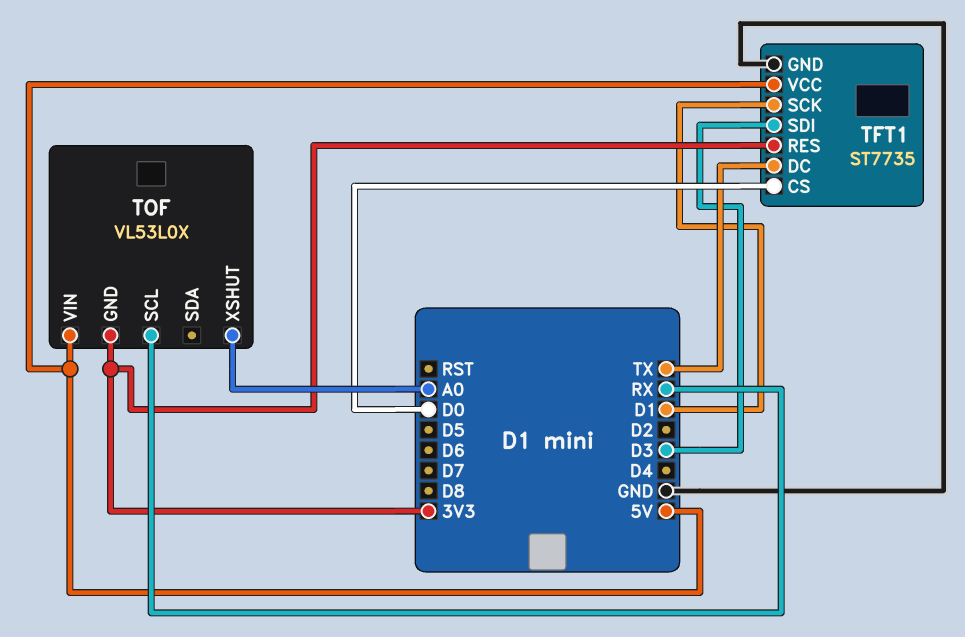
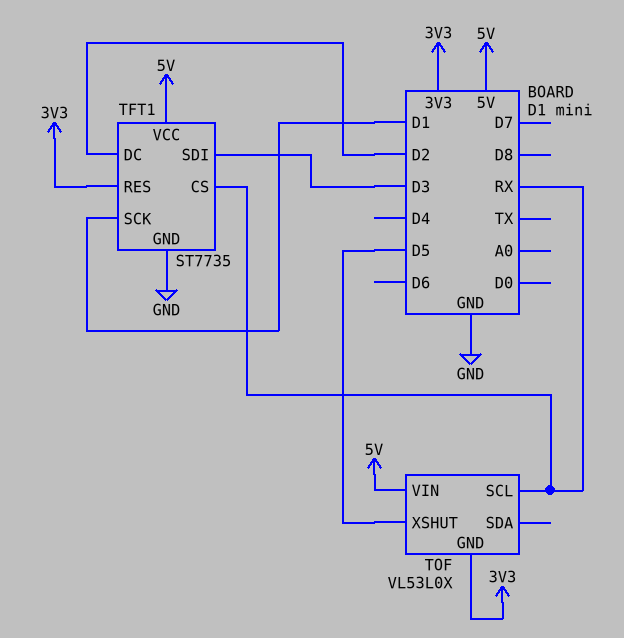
TFT1 pin CS: D0 -> RX
TFT1 pin DC: TX -> D2
TOF pin XSHUT: A0 -> D5

